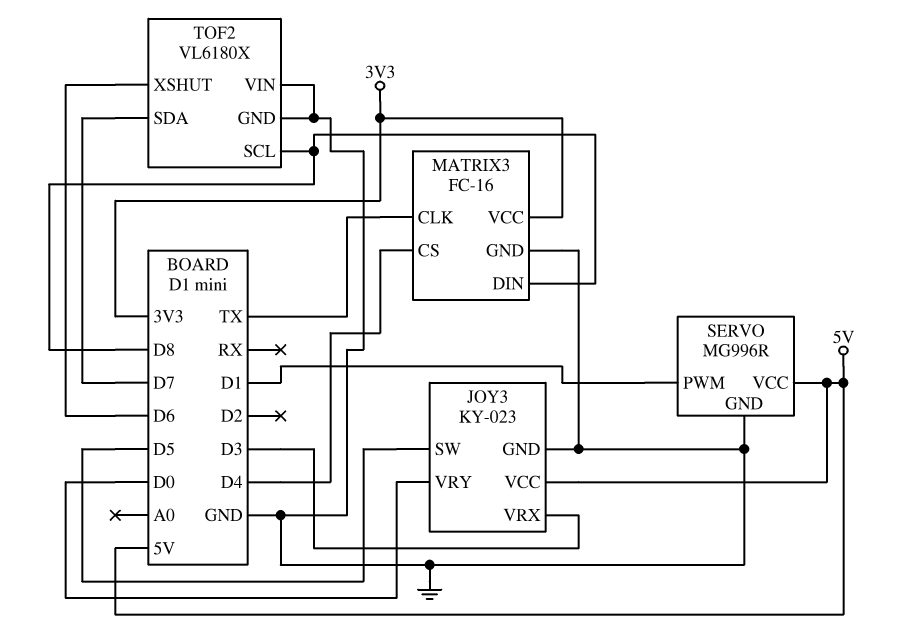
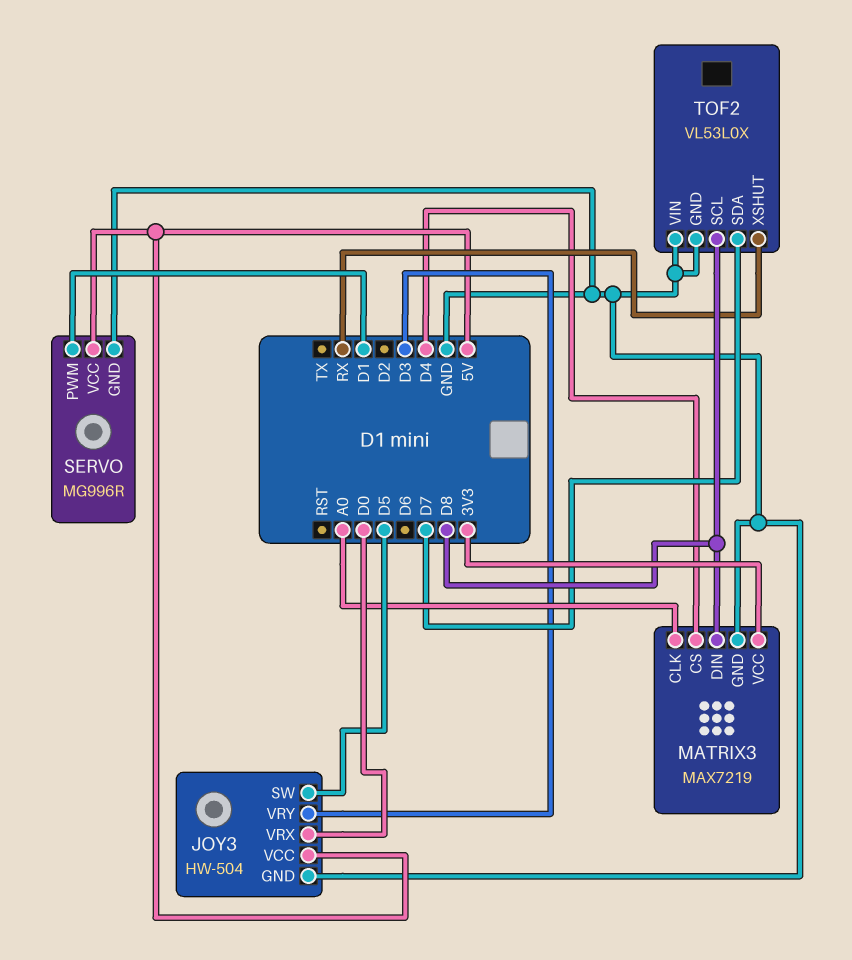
JOY3: KY-023 -> HW-504
JOY3 pin VRX: D3 -> D0
JOY3 pin VRY: D0 -> D3
MATRIX3: FC-16 -> MAX7219
MATRIX3 pin CLK: TX -> A0
TOF2: VL6180X -> VL53L0X
TOF2 pin XSHUT: D6 -> RX

